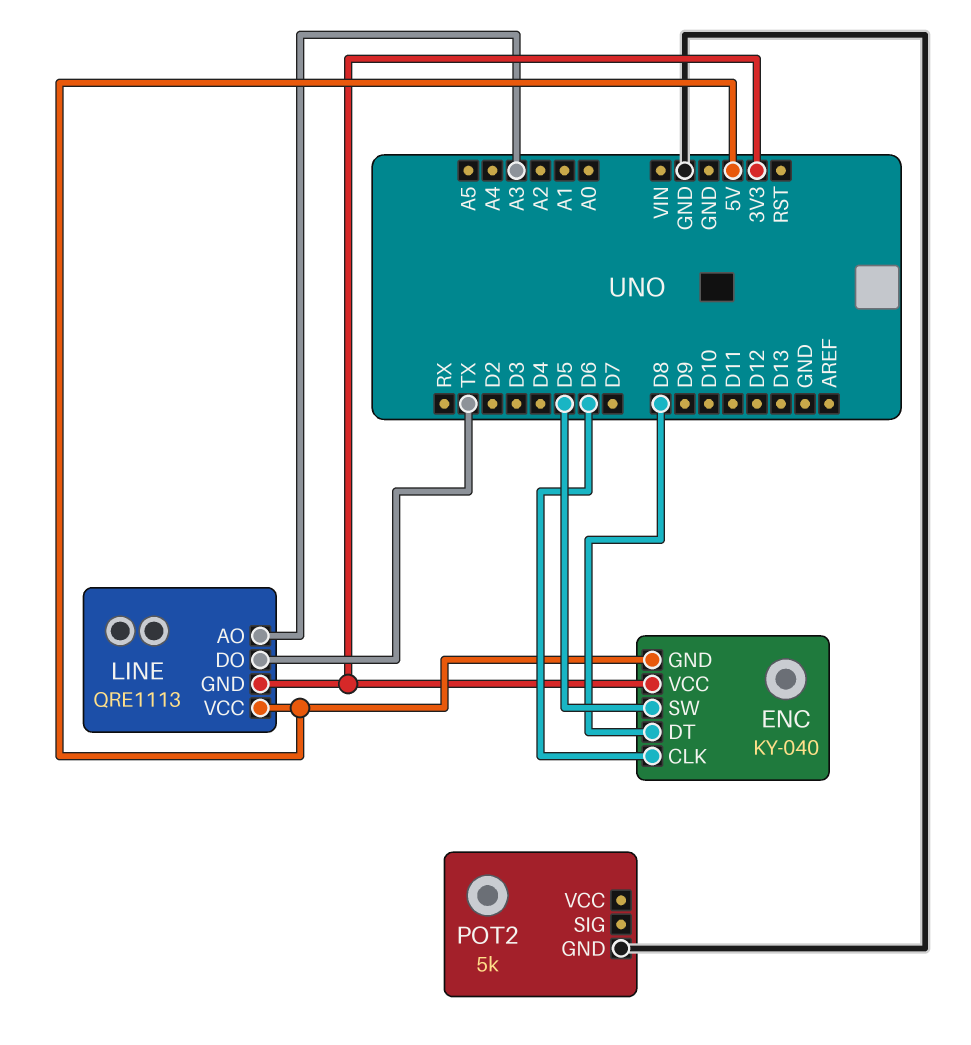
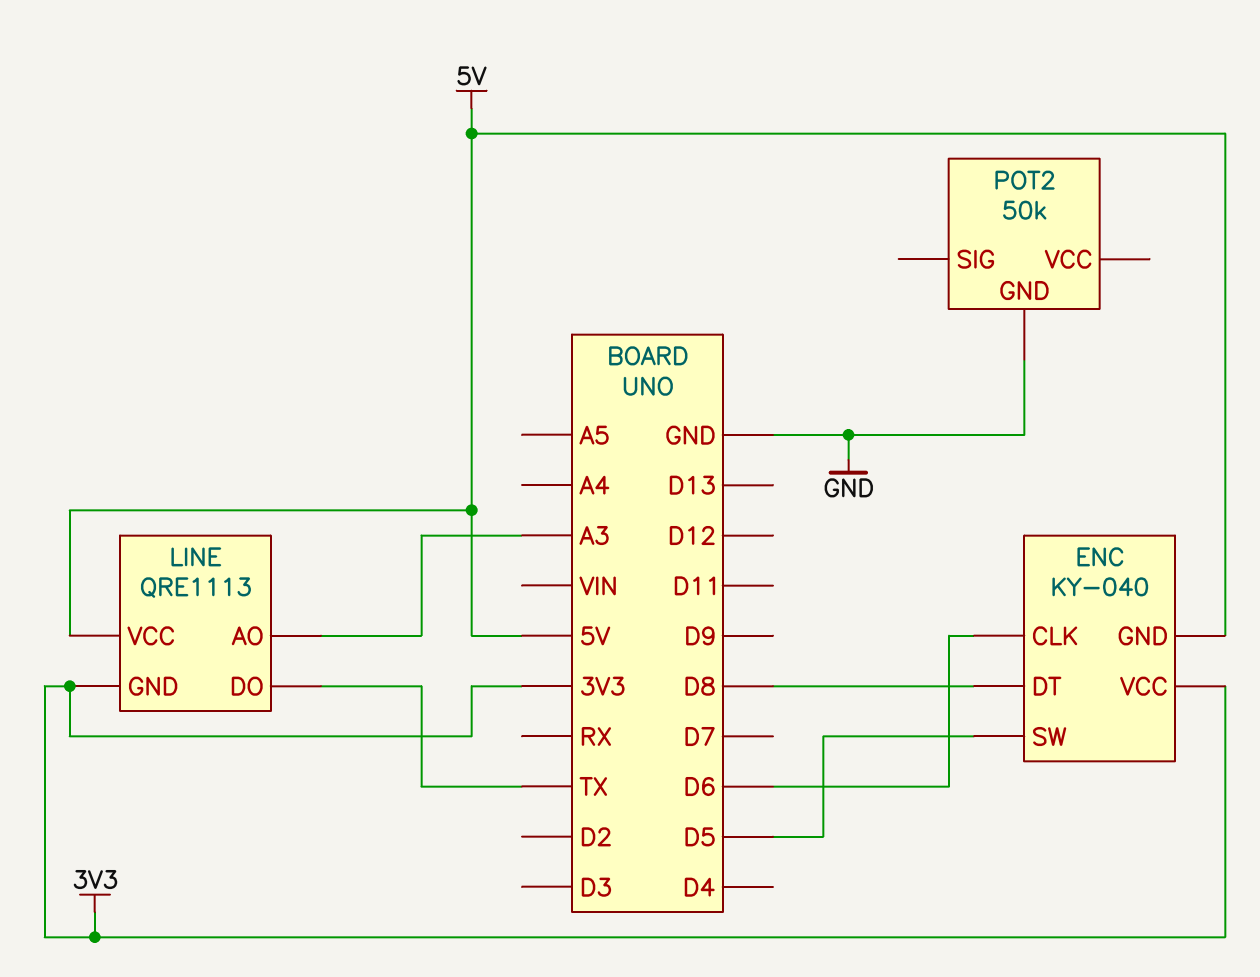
POT2: 5k -> 50k

